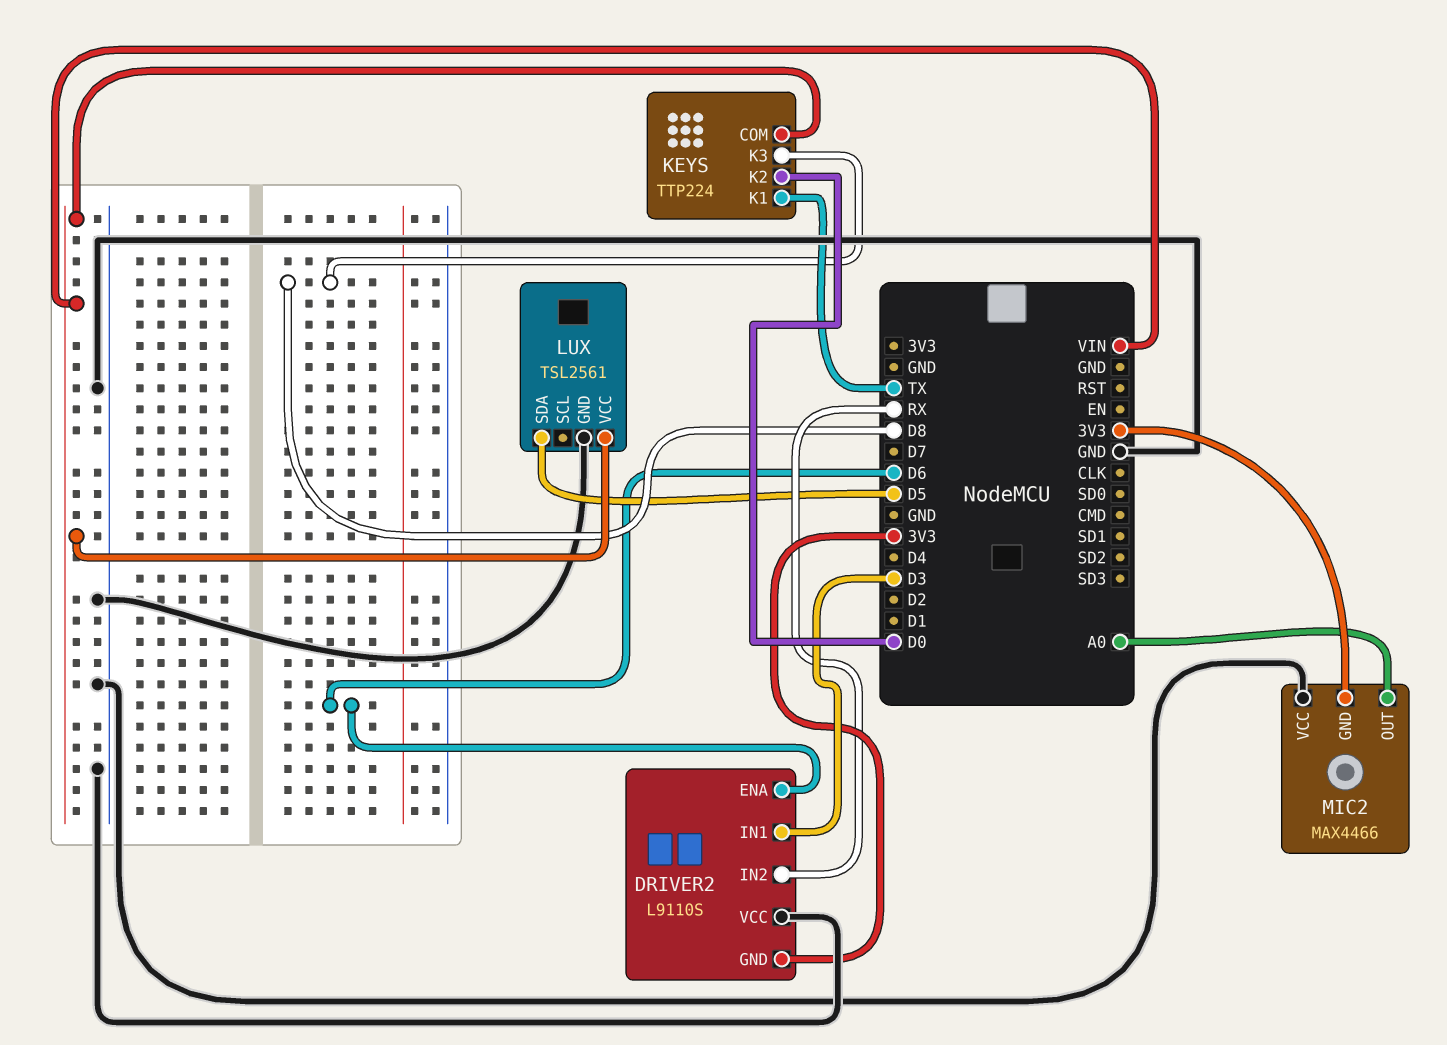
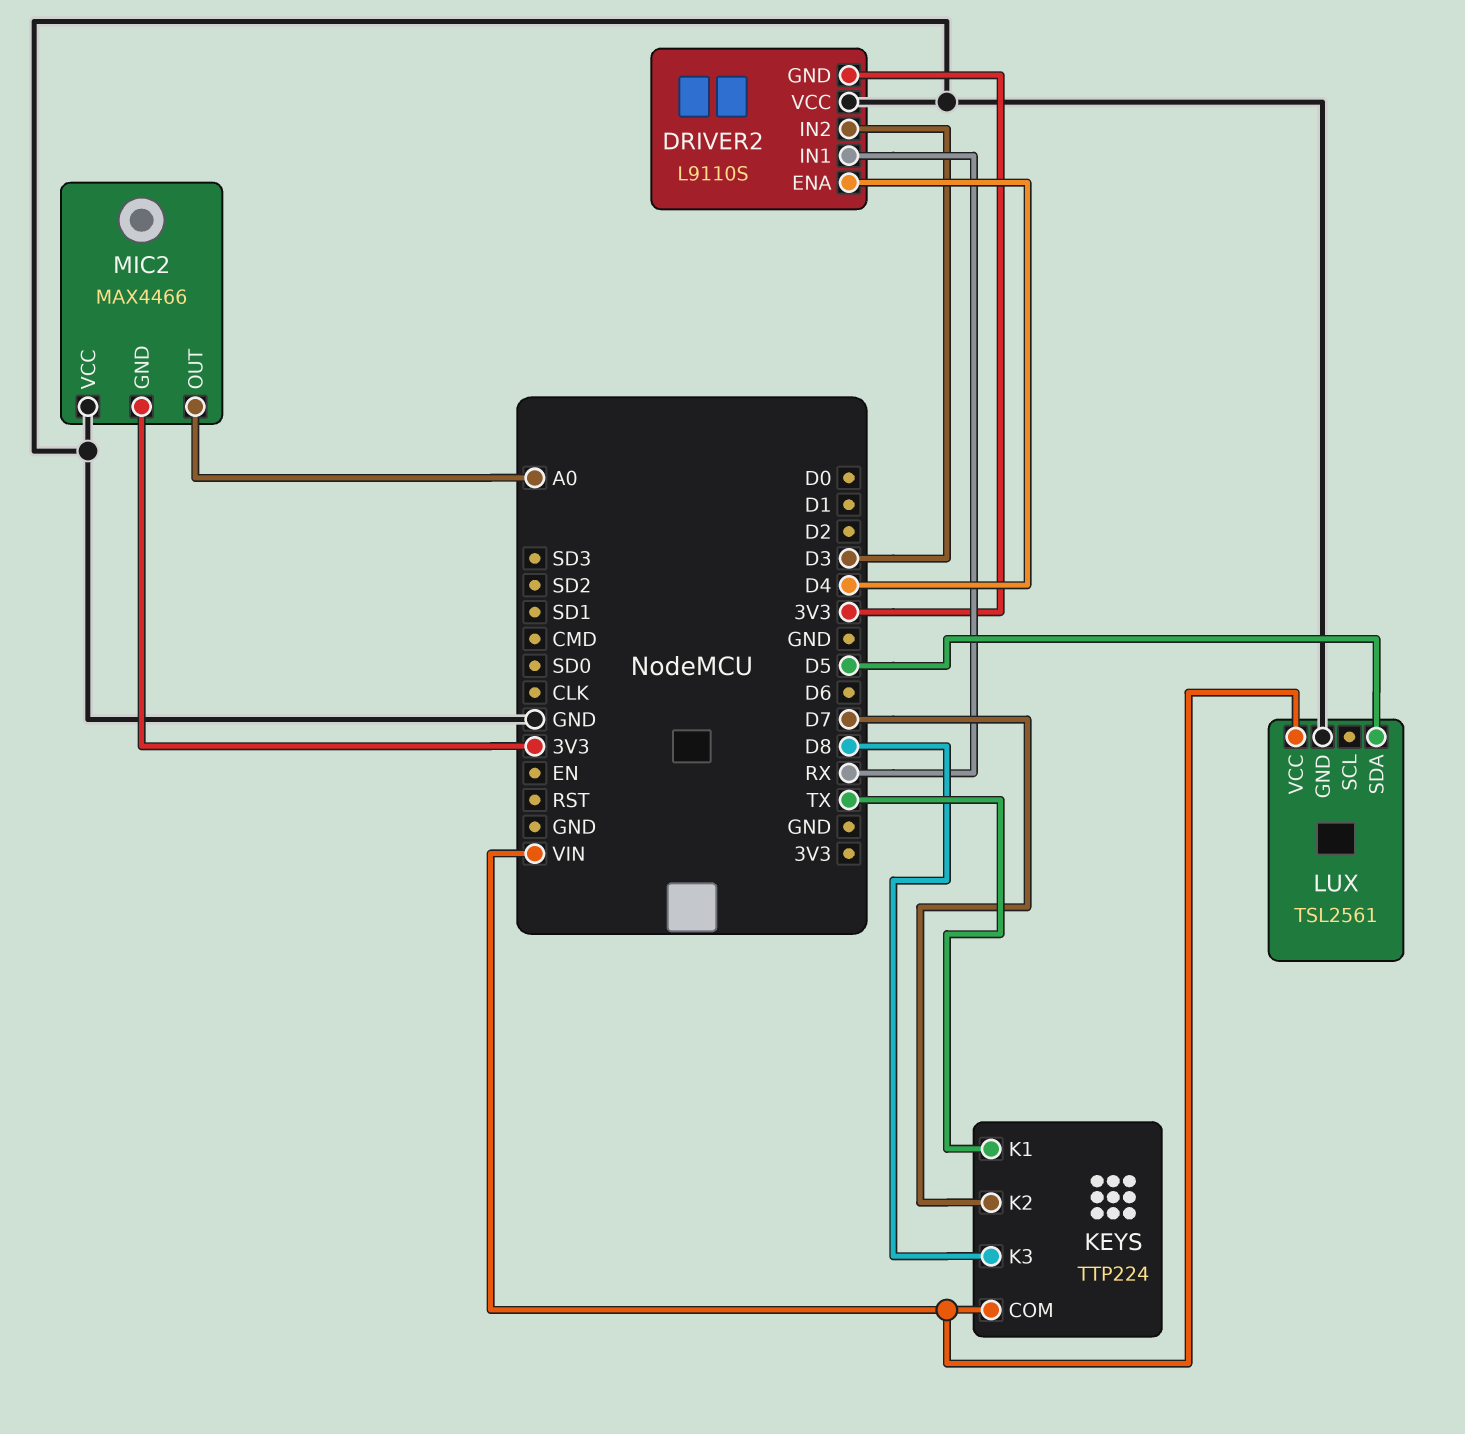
DRIVER2 pin ENA: D6 -> D4
DRIVER2 pin IN1: D3 -> RX
DRIVER2 pin IN2: RX -> D3
KEYS pin K2: D0 -> D7

